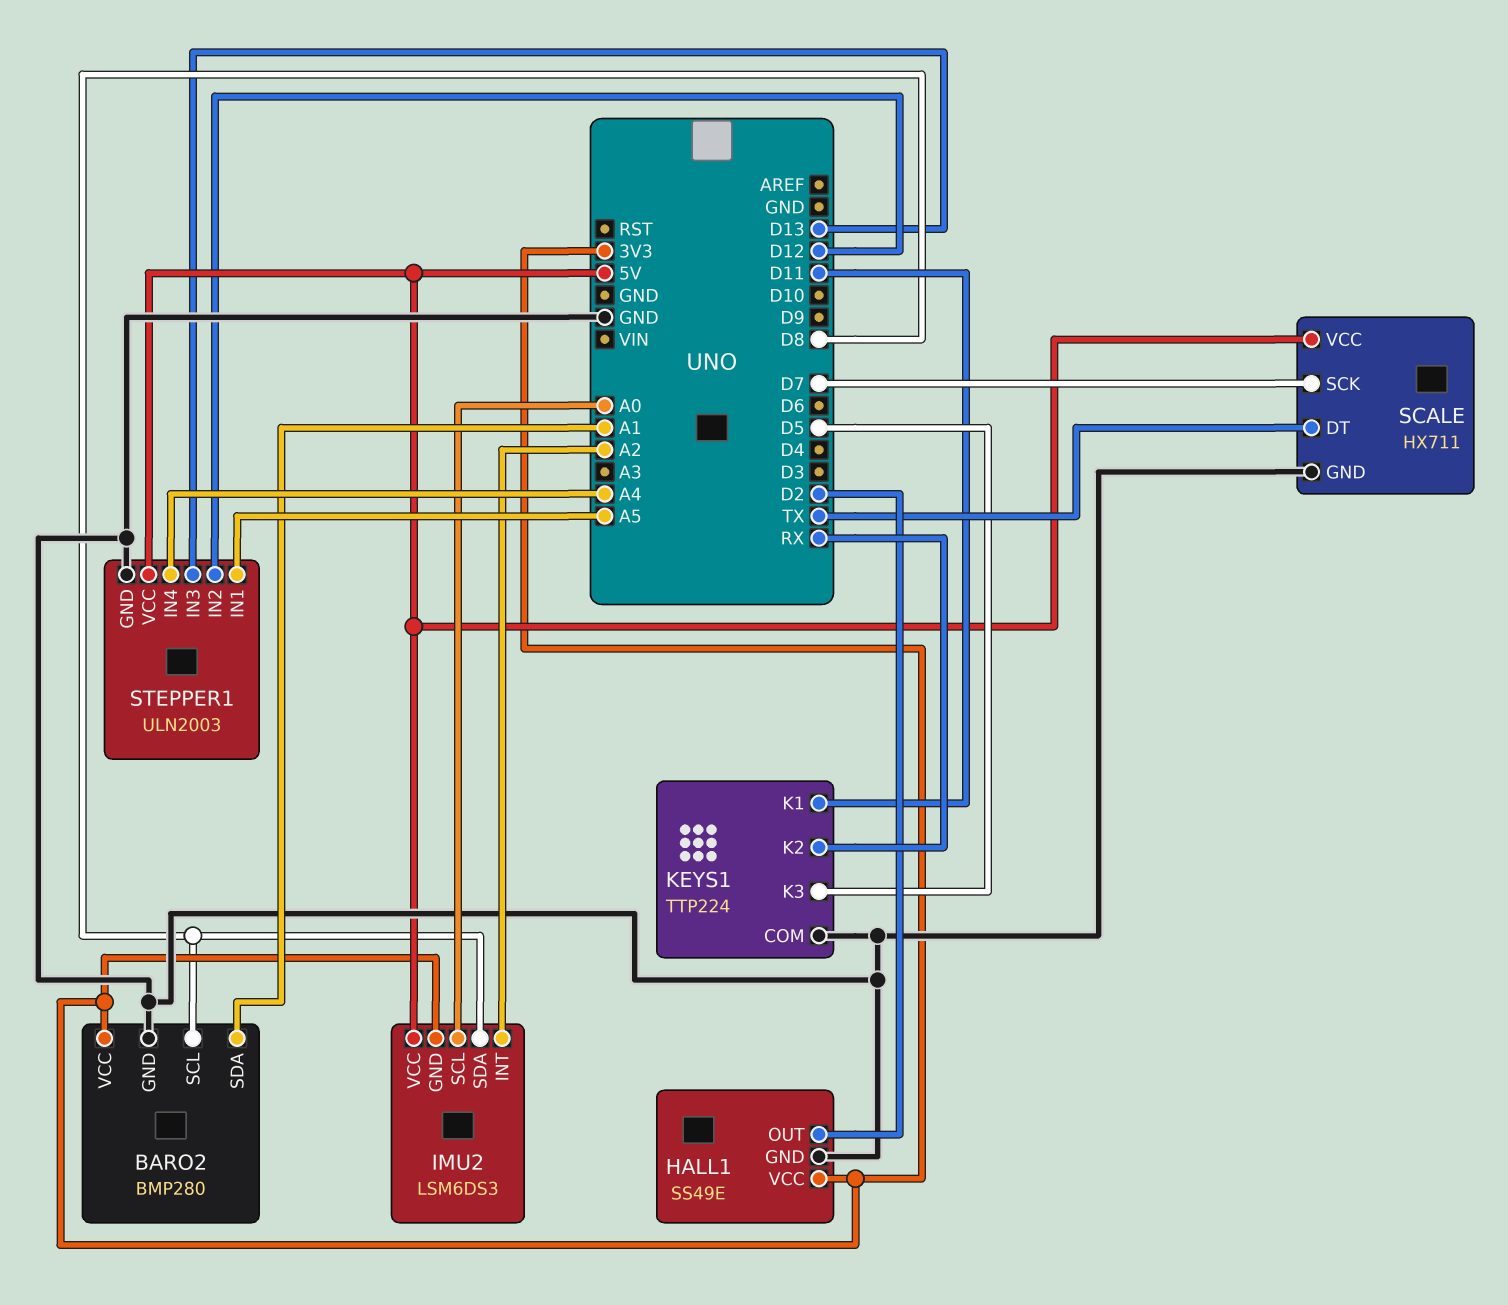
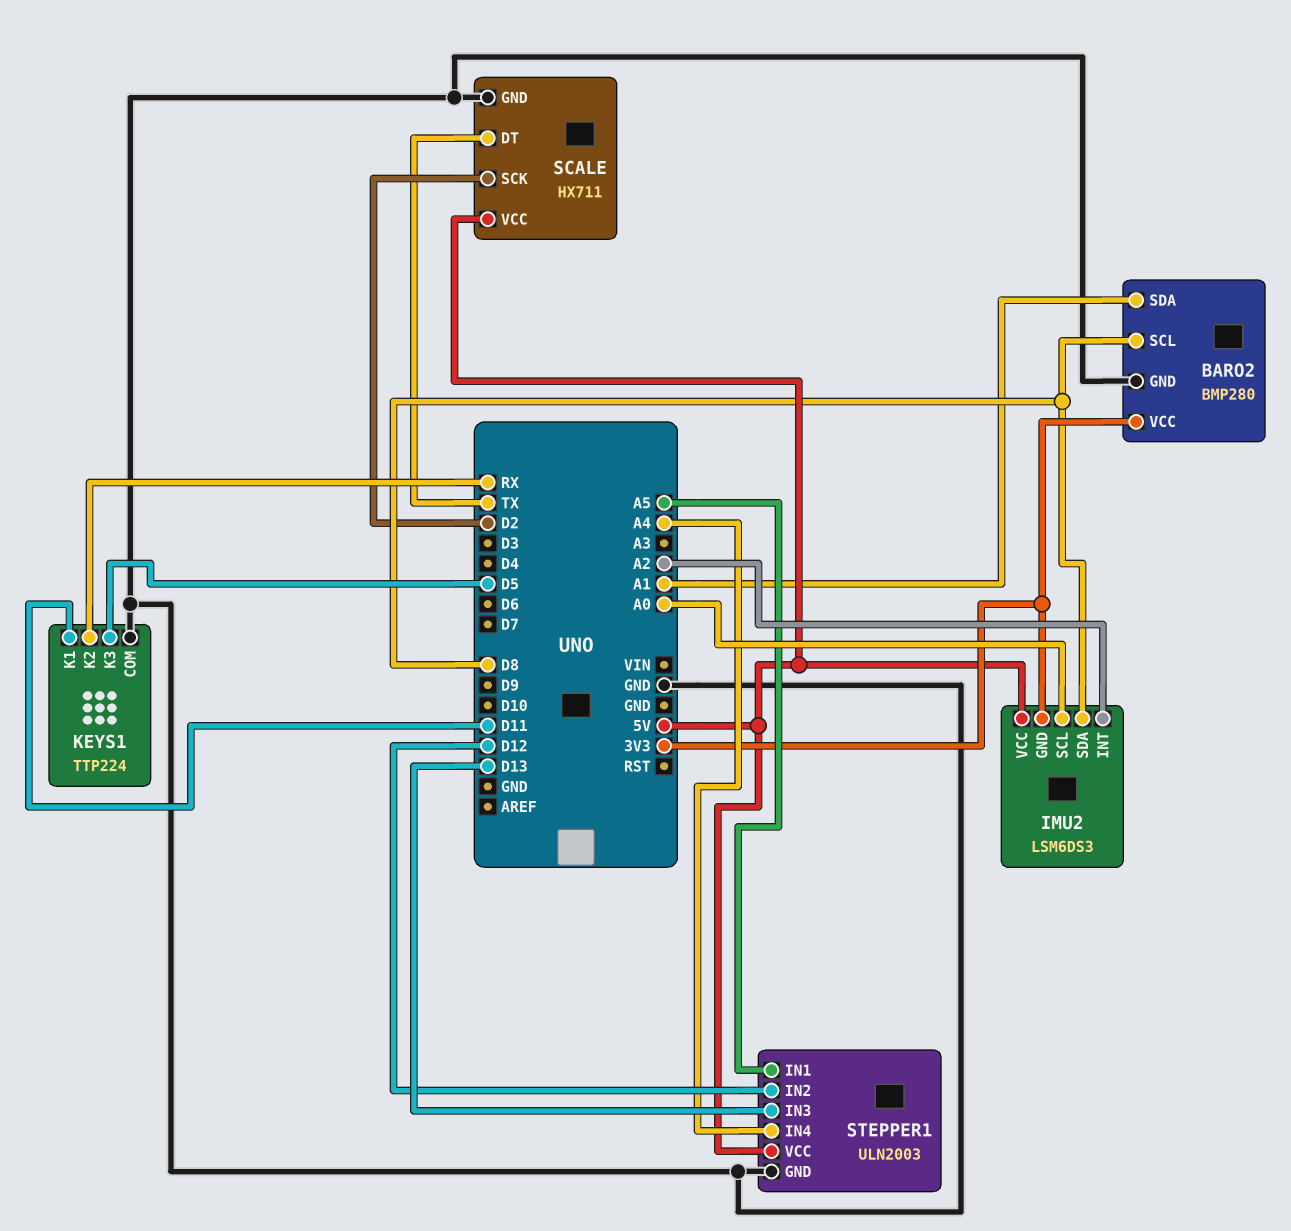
HALL1: SS49E -> none
HALL1 pin GND: GND -> none
HALL1 pin OUT: D2 -> none
HALL1 pin VCC: 3V3 -> none
SCALE pin SCK: D7 -> D2

